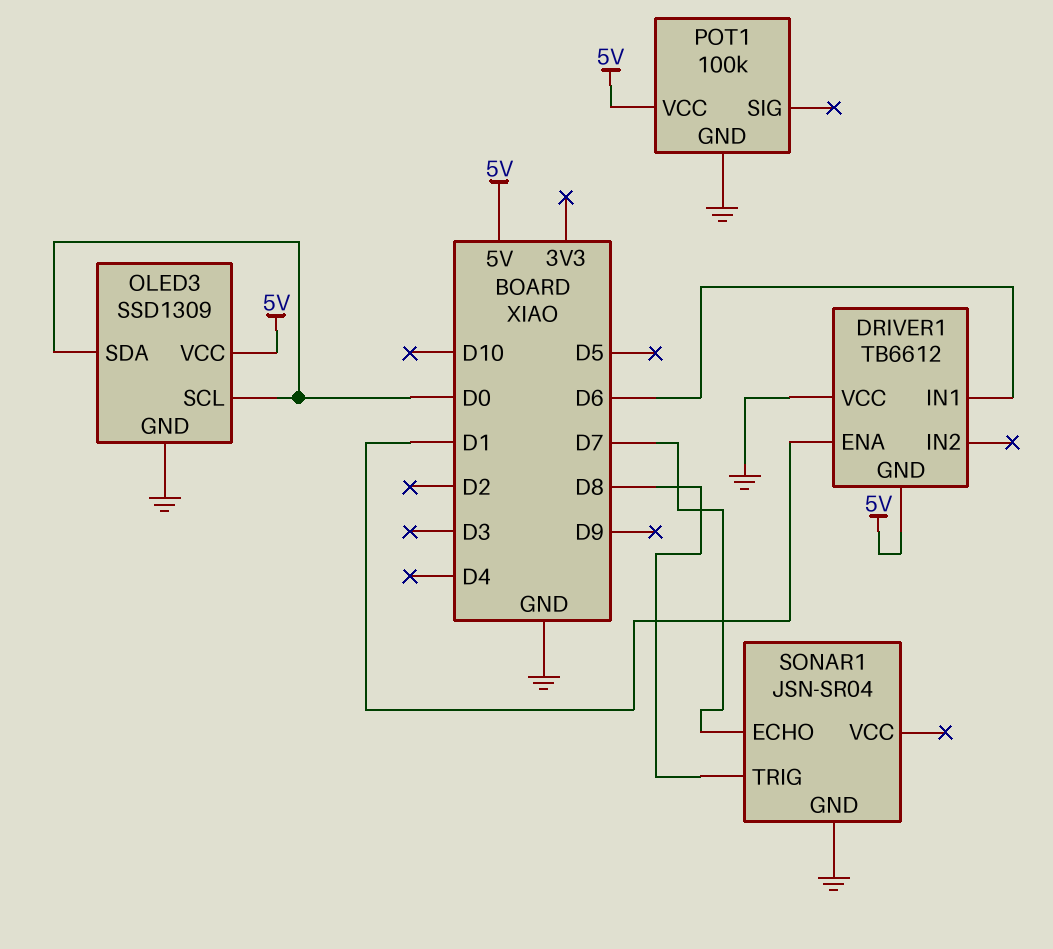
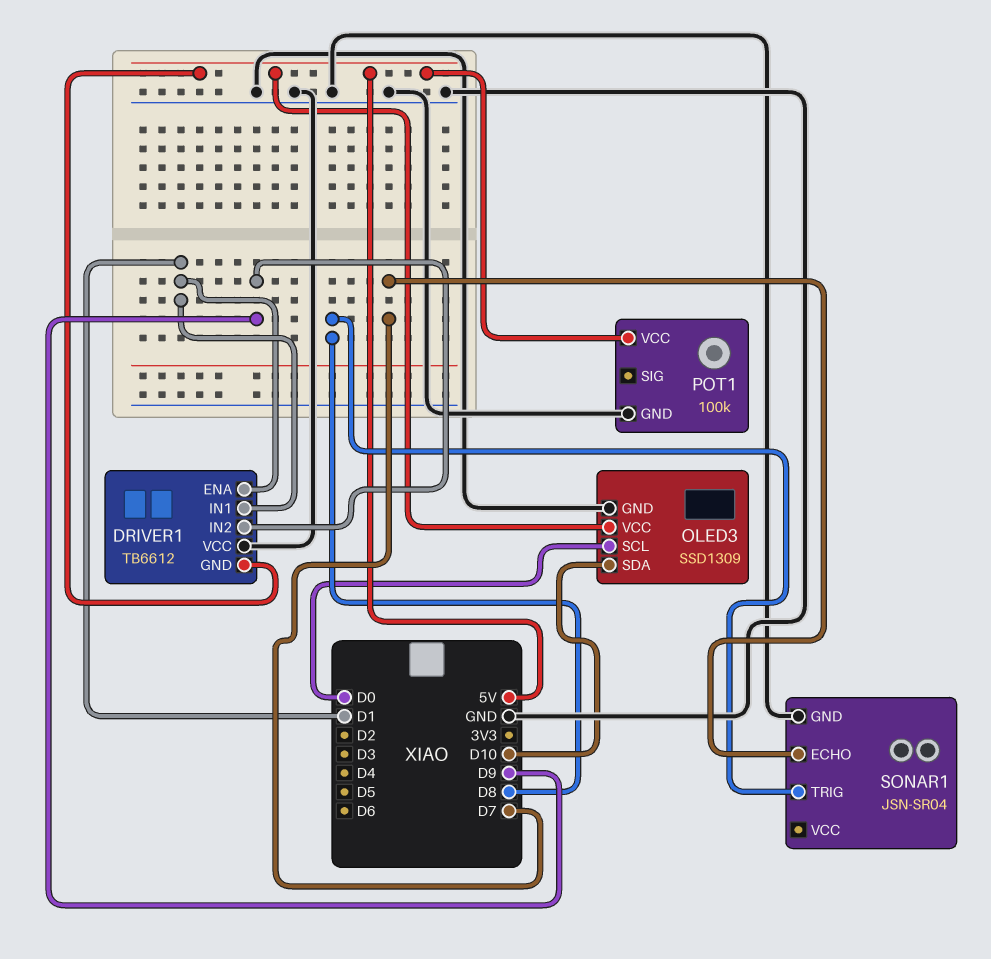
DRIVER1 pin IN1: D6 -> D1
DRIVER1 pin IN2: none -> D9
OLED3 pin SDA: D0 -> D10

